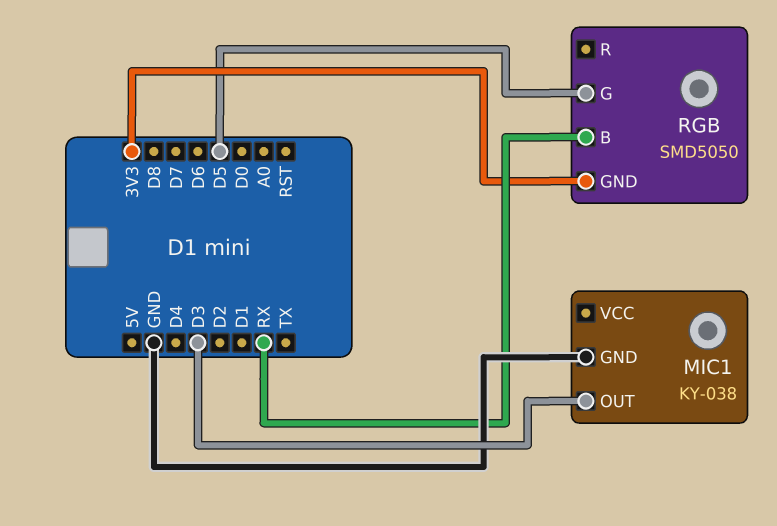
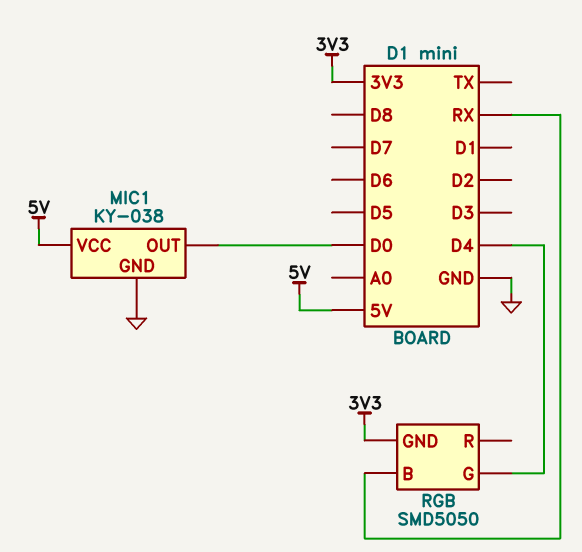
MIC1 pin OUT: D3 -> D0
MIC1 pin VCC: none -> 5V
RGB pin G: D5 -> D4

